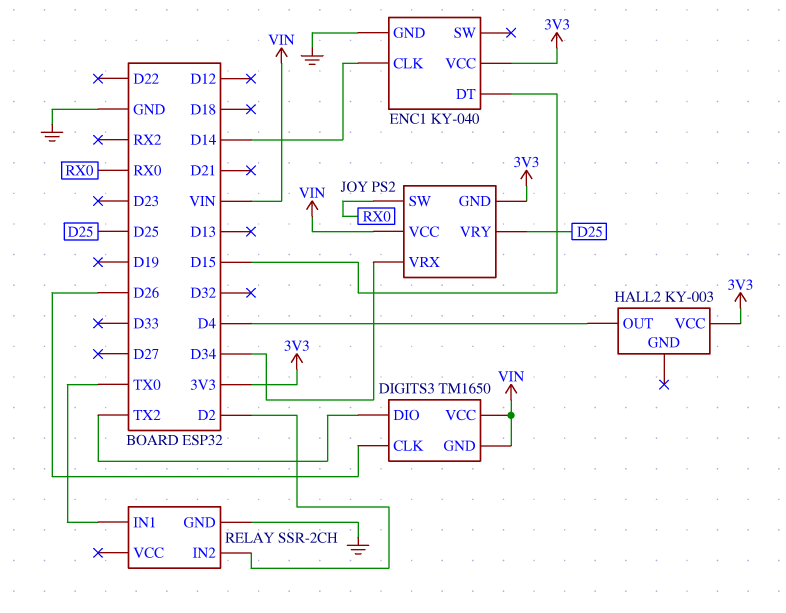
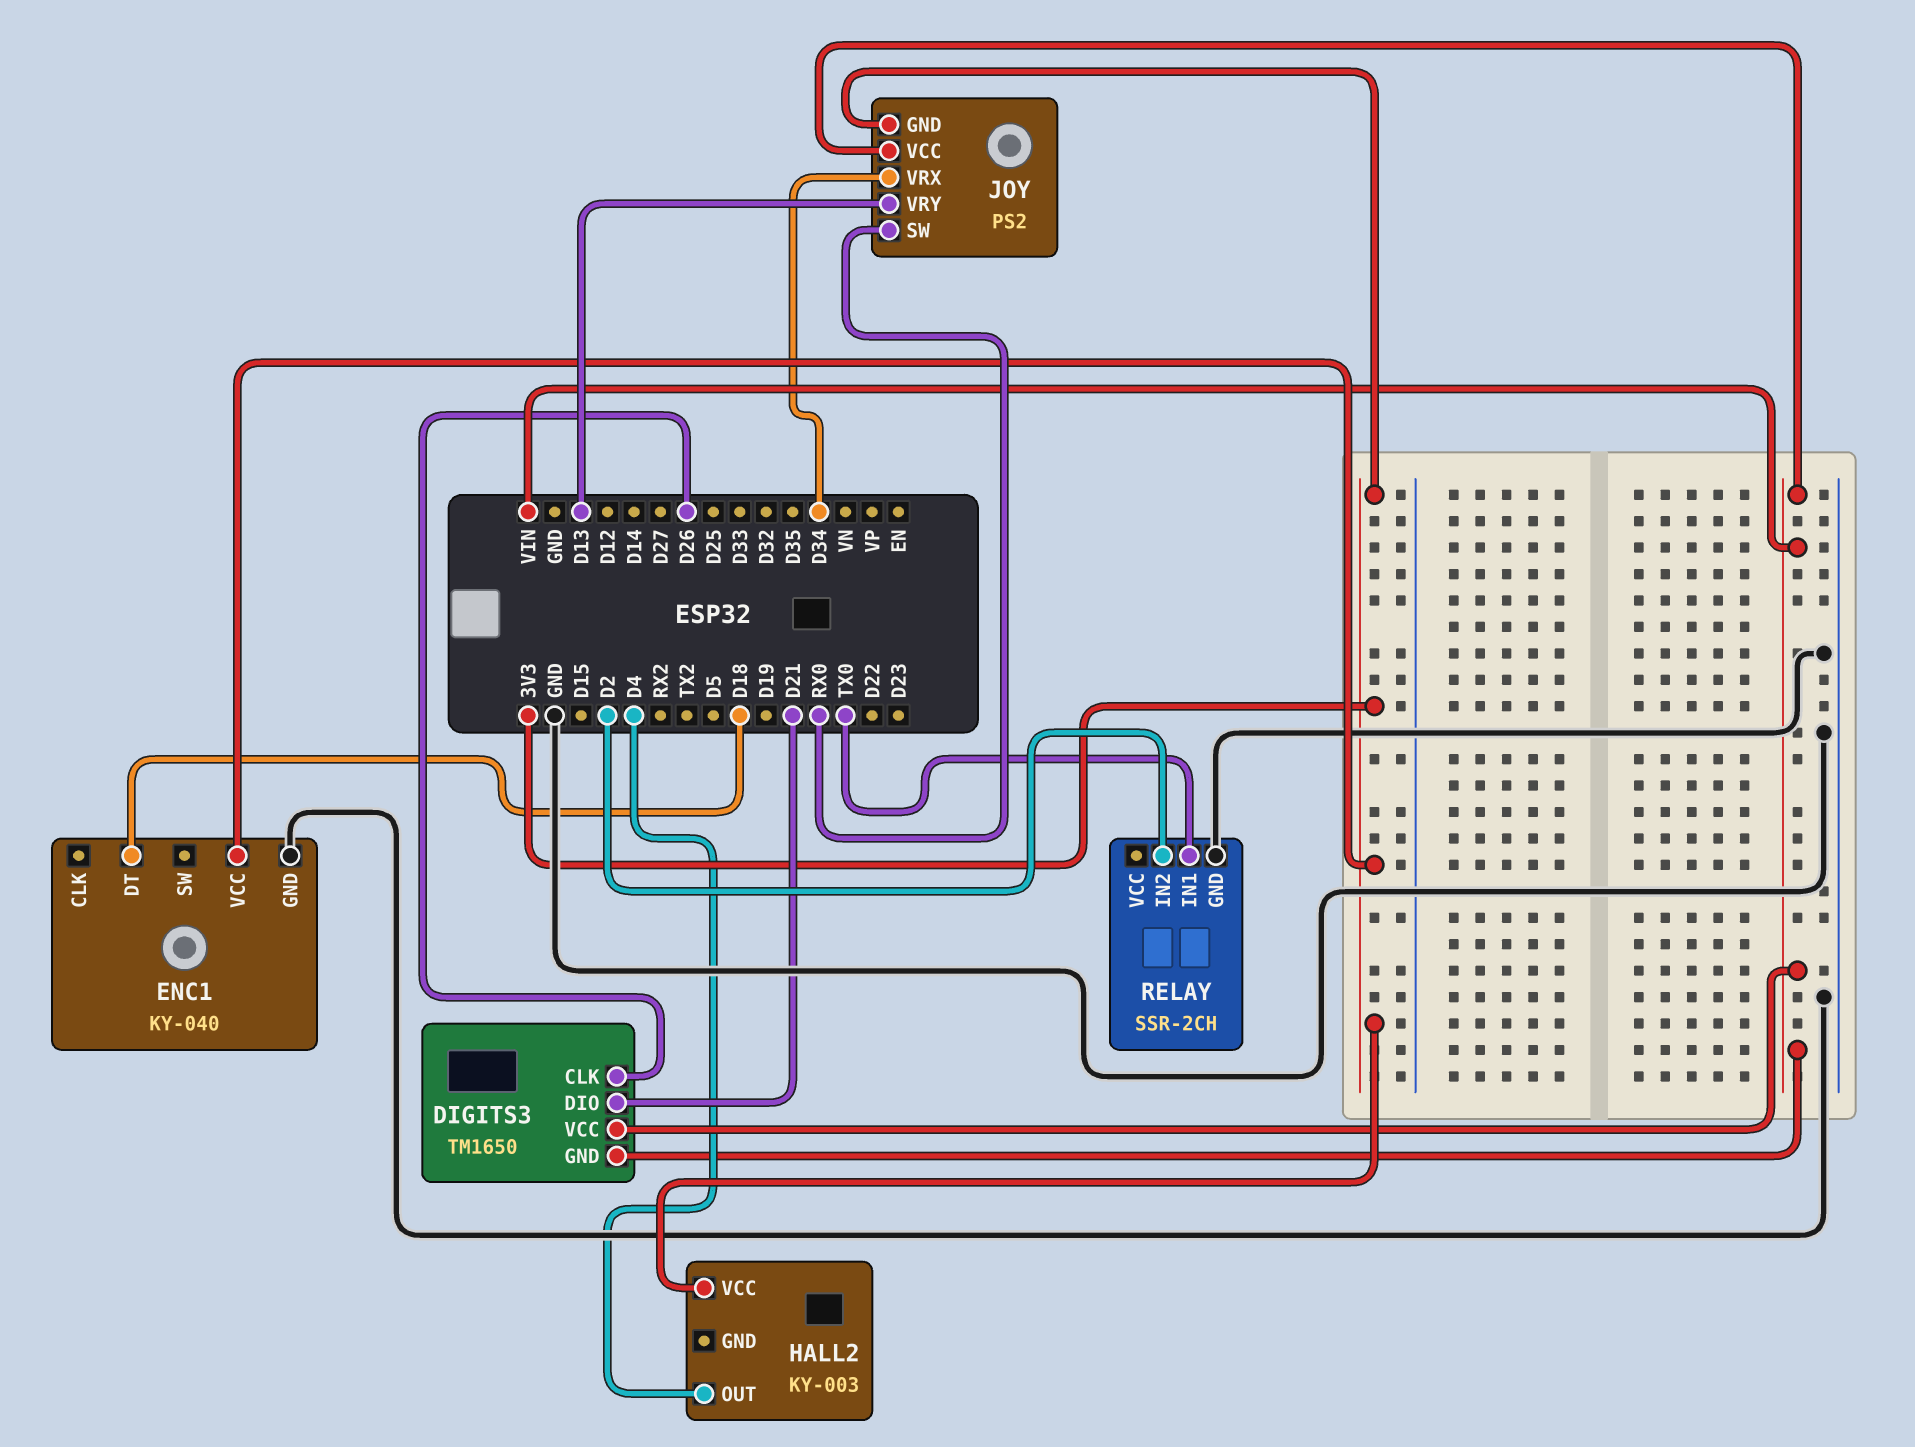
DIGITS3 pin DIO: TX2 -> D21
ENC1 pin CLK: D14 -> none
ENC1 pin DT: D15 -> D18
JOY pin VRY: D25 -> D13

